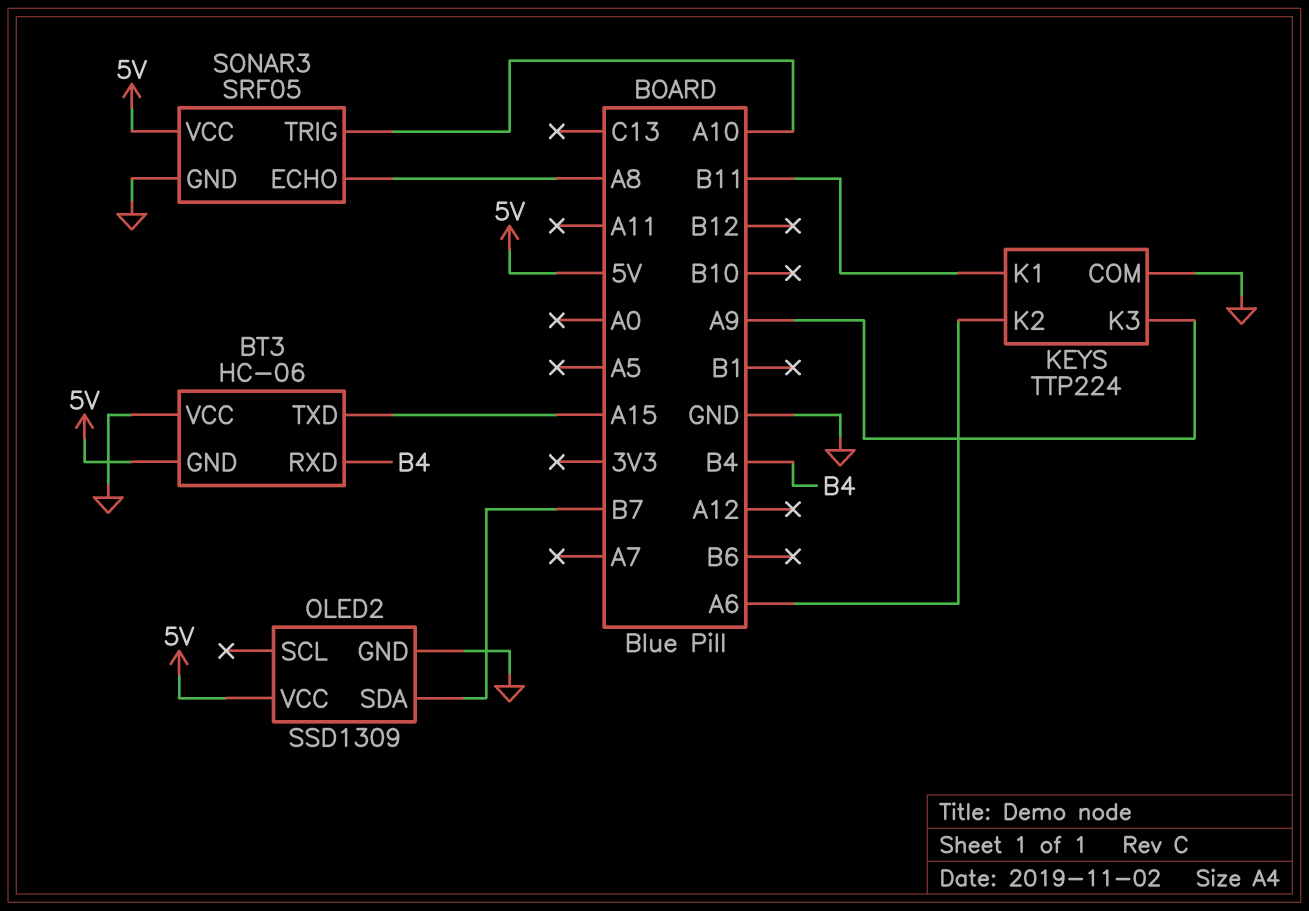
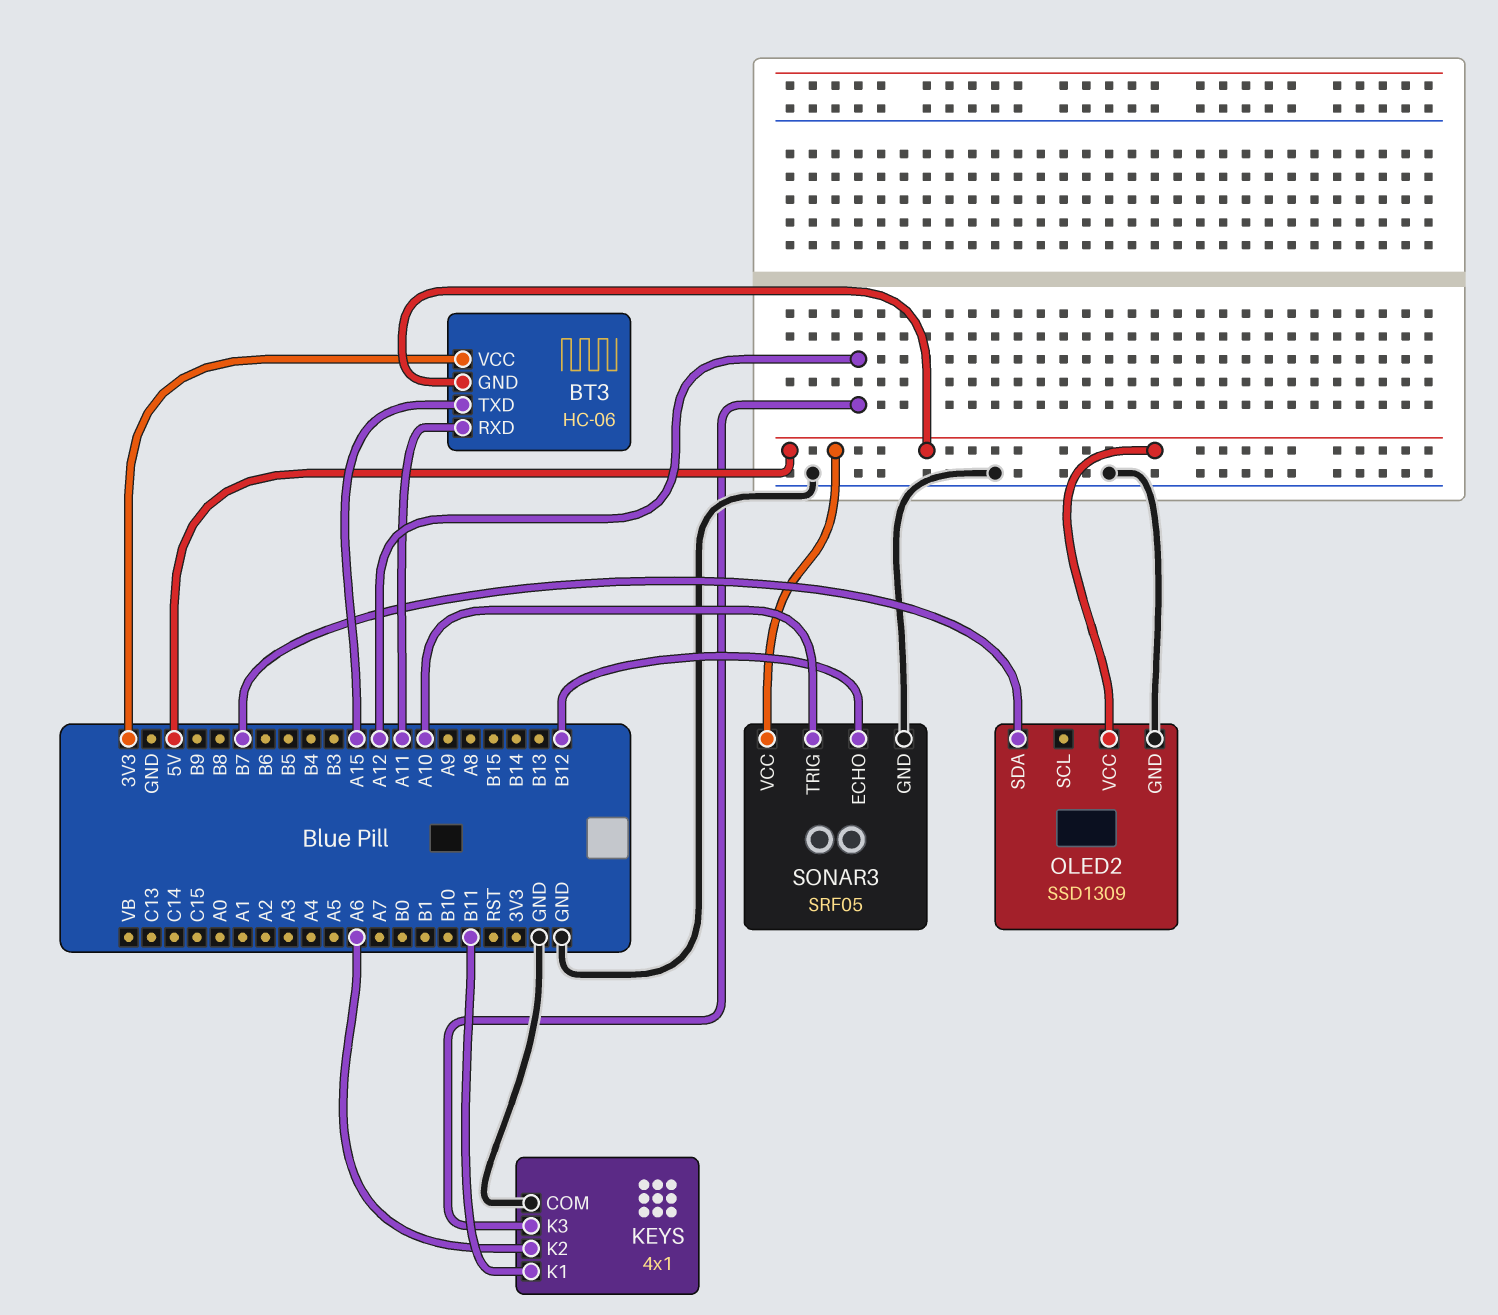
BT3 pin RXD: B4 -> A11
BT3 pin VCC: GND -> 3V3
KEYS: TTP224 -> 4x1
KEYS pin K3: A9 -> A12
SONAR3 pin ECHO: A8 -> B12

